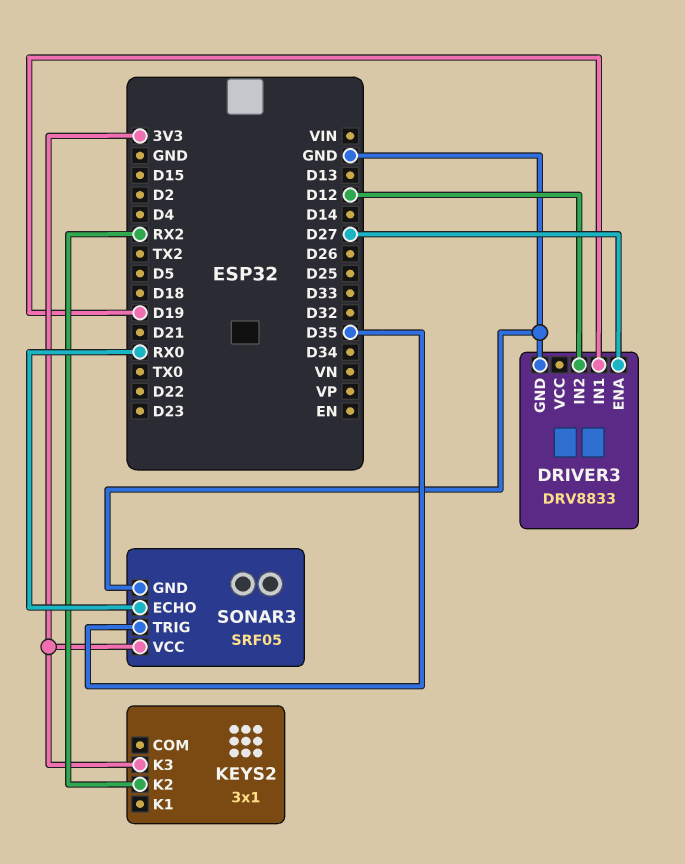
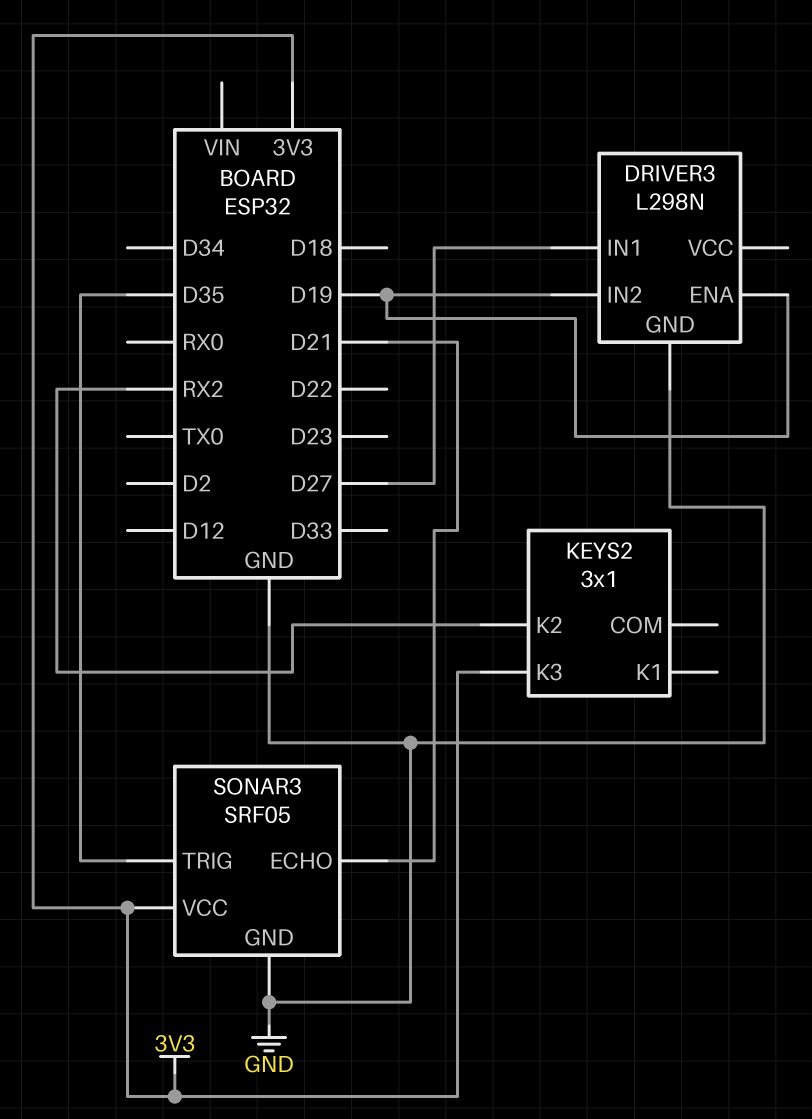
DRIVER3: DRV8833 -> L298N
DRIVER3 pin ENA: D27 -> D19
DRIVER3 pin IN1: D19 -> D27
DRIVER3 pin IN2: D12 -> D19
SONAR3 pin ECHO: RX0 -> D21

